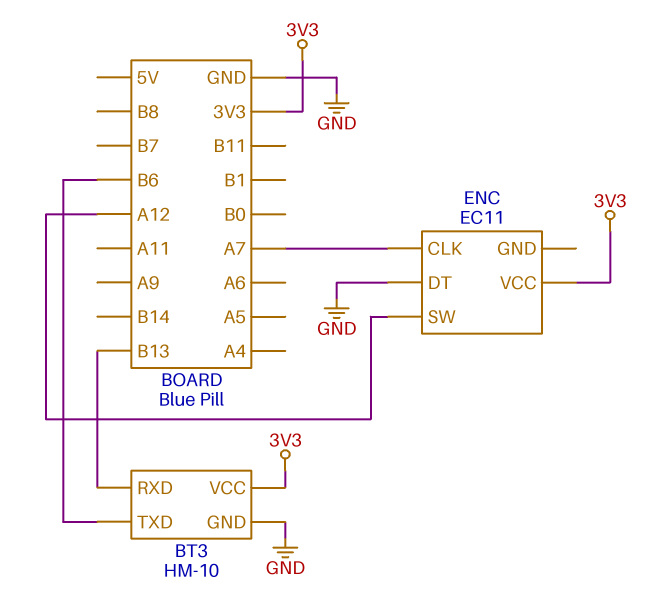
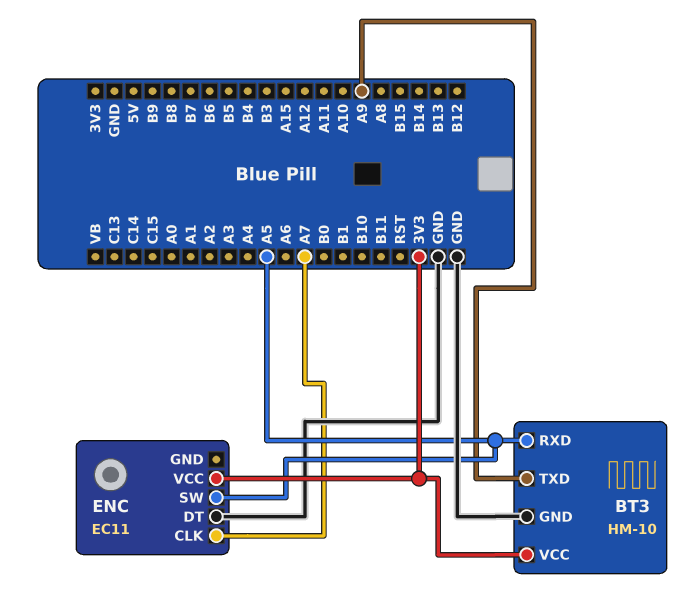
BT3 pin RXD: B13 -> A5
BT3 pin TXD: B6 -> A9
ENC pin SW: A12 -> A5

